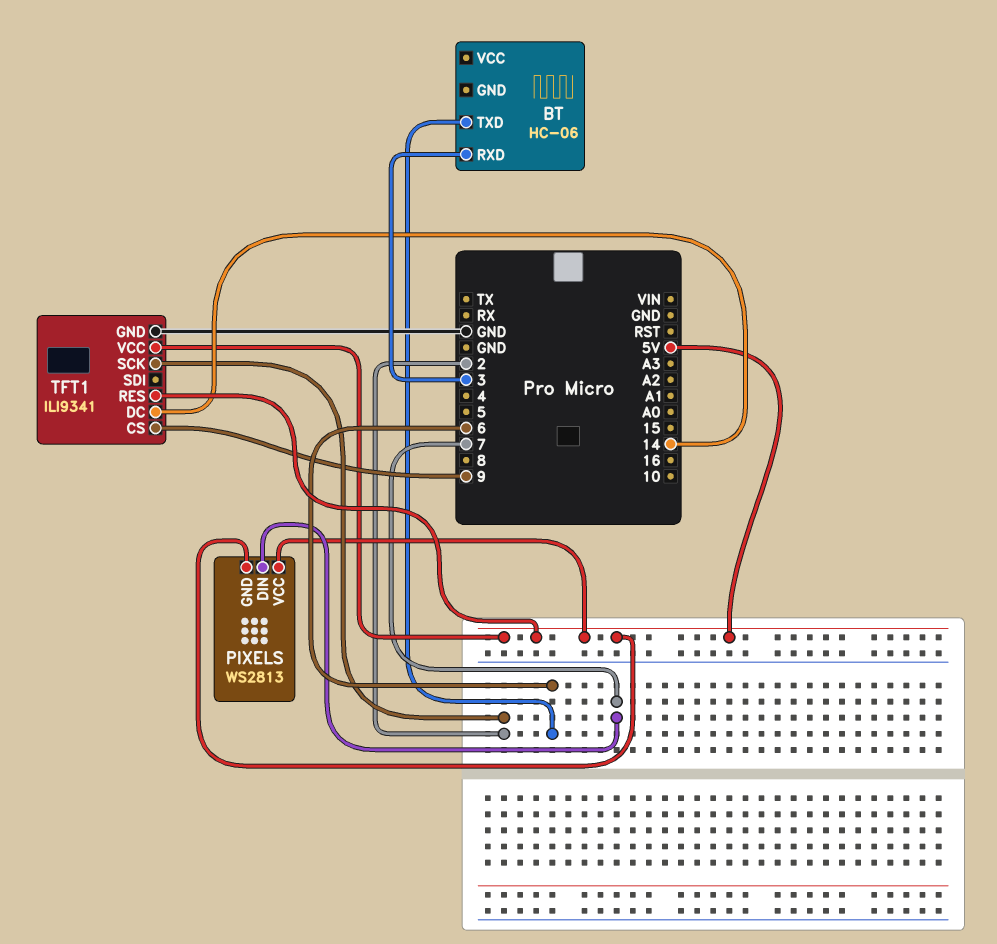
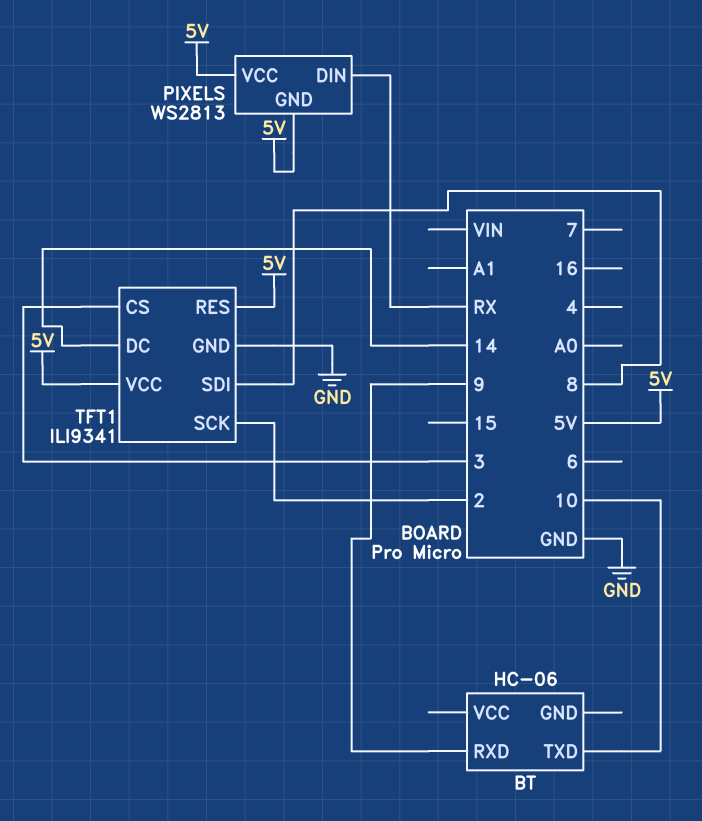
BT pin RXD: 3 -> 9
BT pin TXD: 6 -> 10
PIXELS pin DIN: 7 -> RX
TFT1 pin CS: 9 -> 3
TFT1 pin SDI: none -> 8

